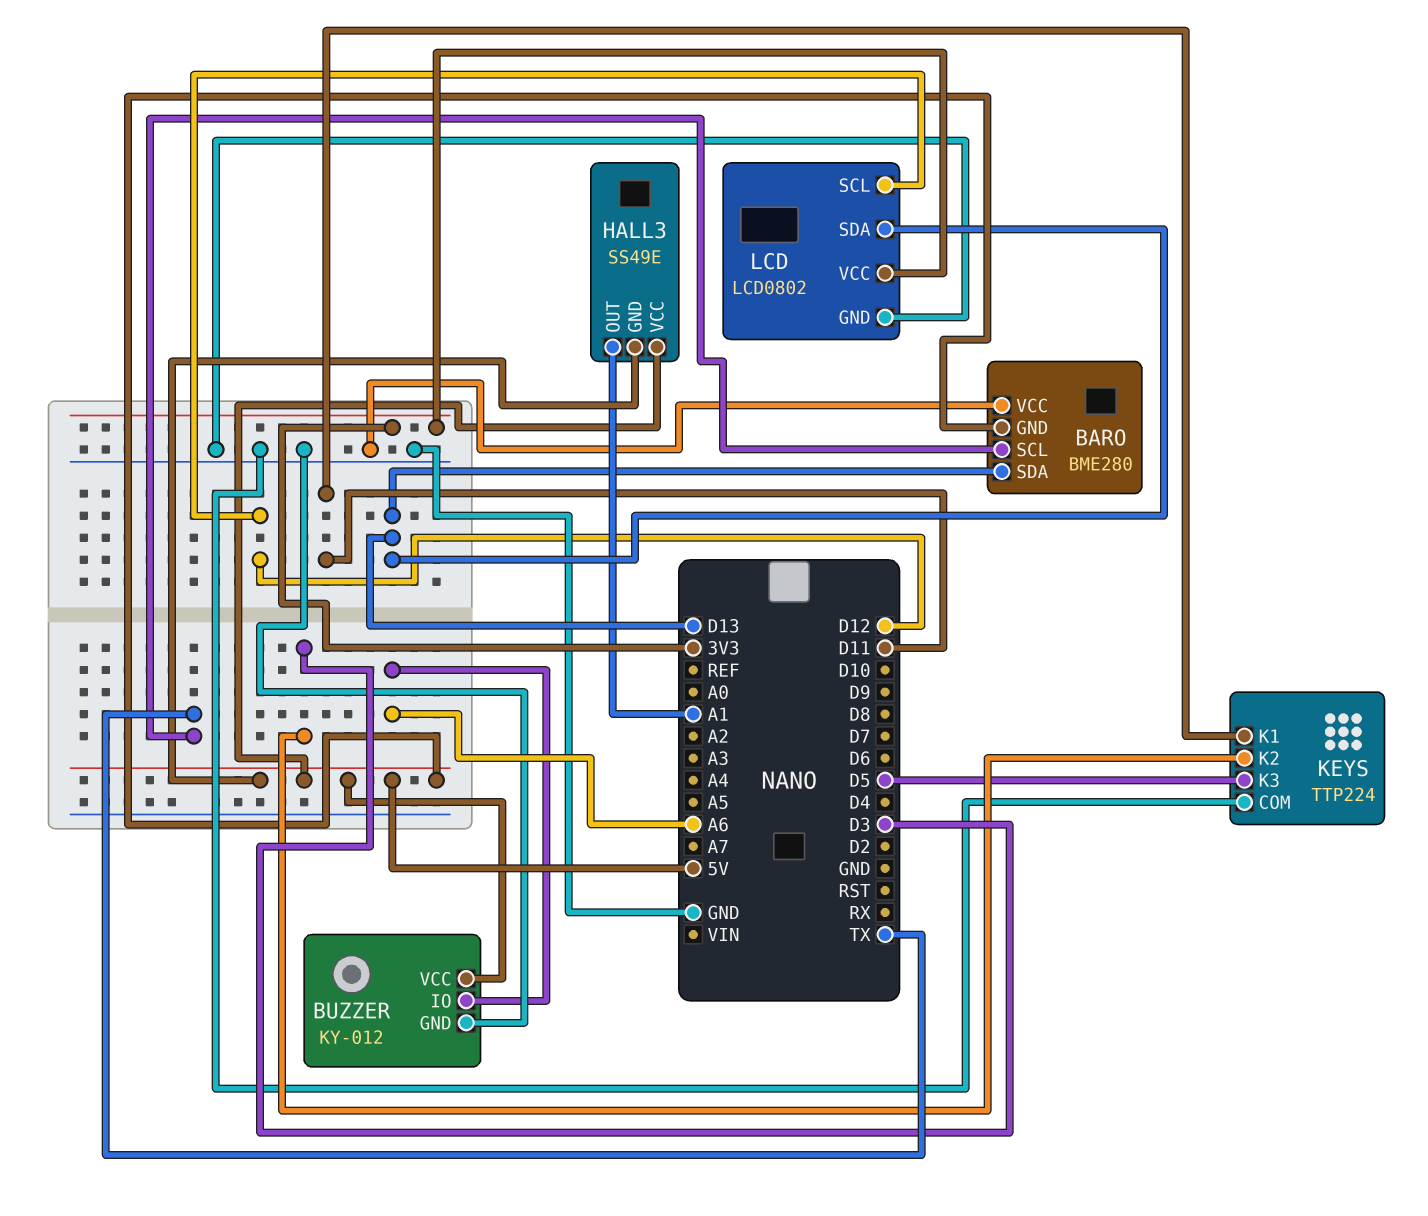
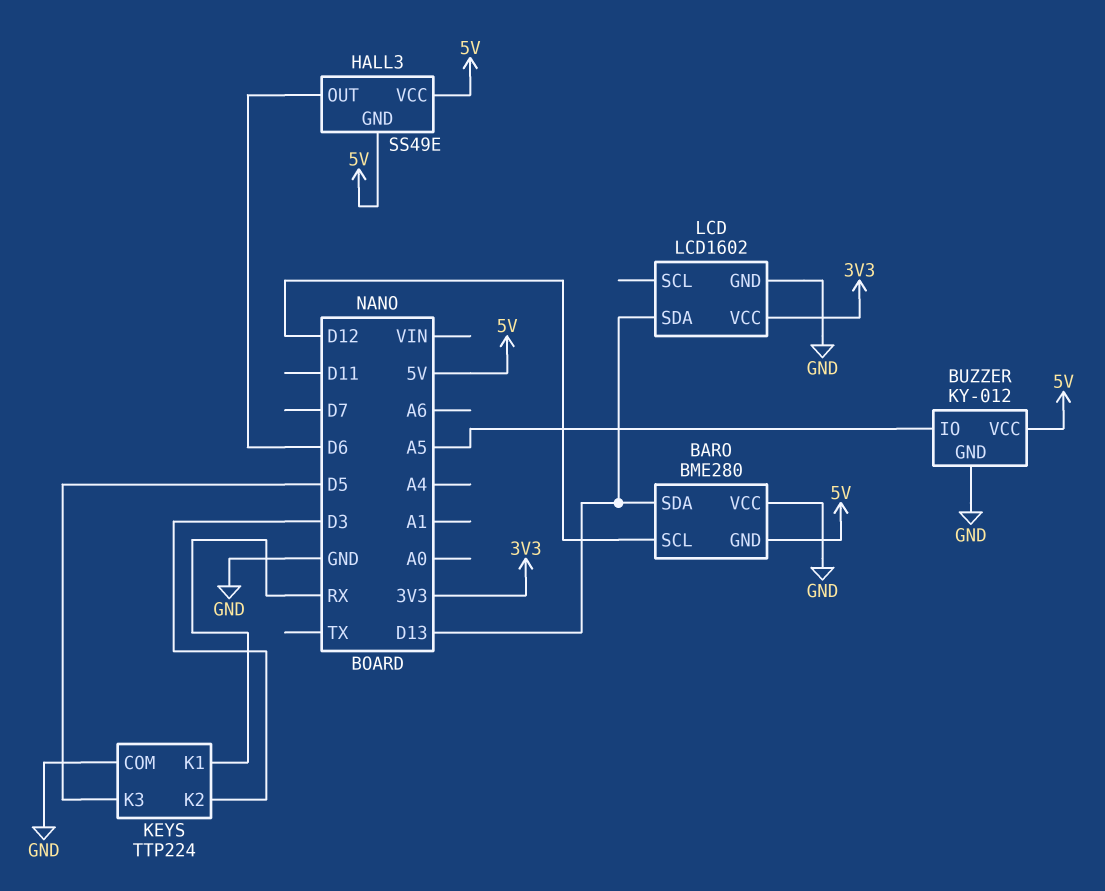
BARO pin SCL: TX -> D12
BUZZER pin IO: A6 -> A5
HALL3 pin OUT: A1 -> D6
KEYS pin K1: D11 -> RX
LCD: LCD0802 -> LCD1602
LCD pin SCL: D12 -> none

